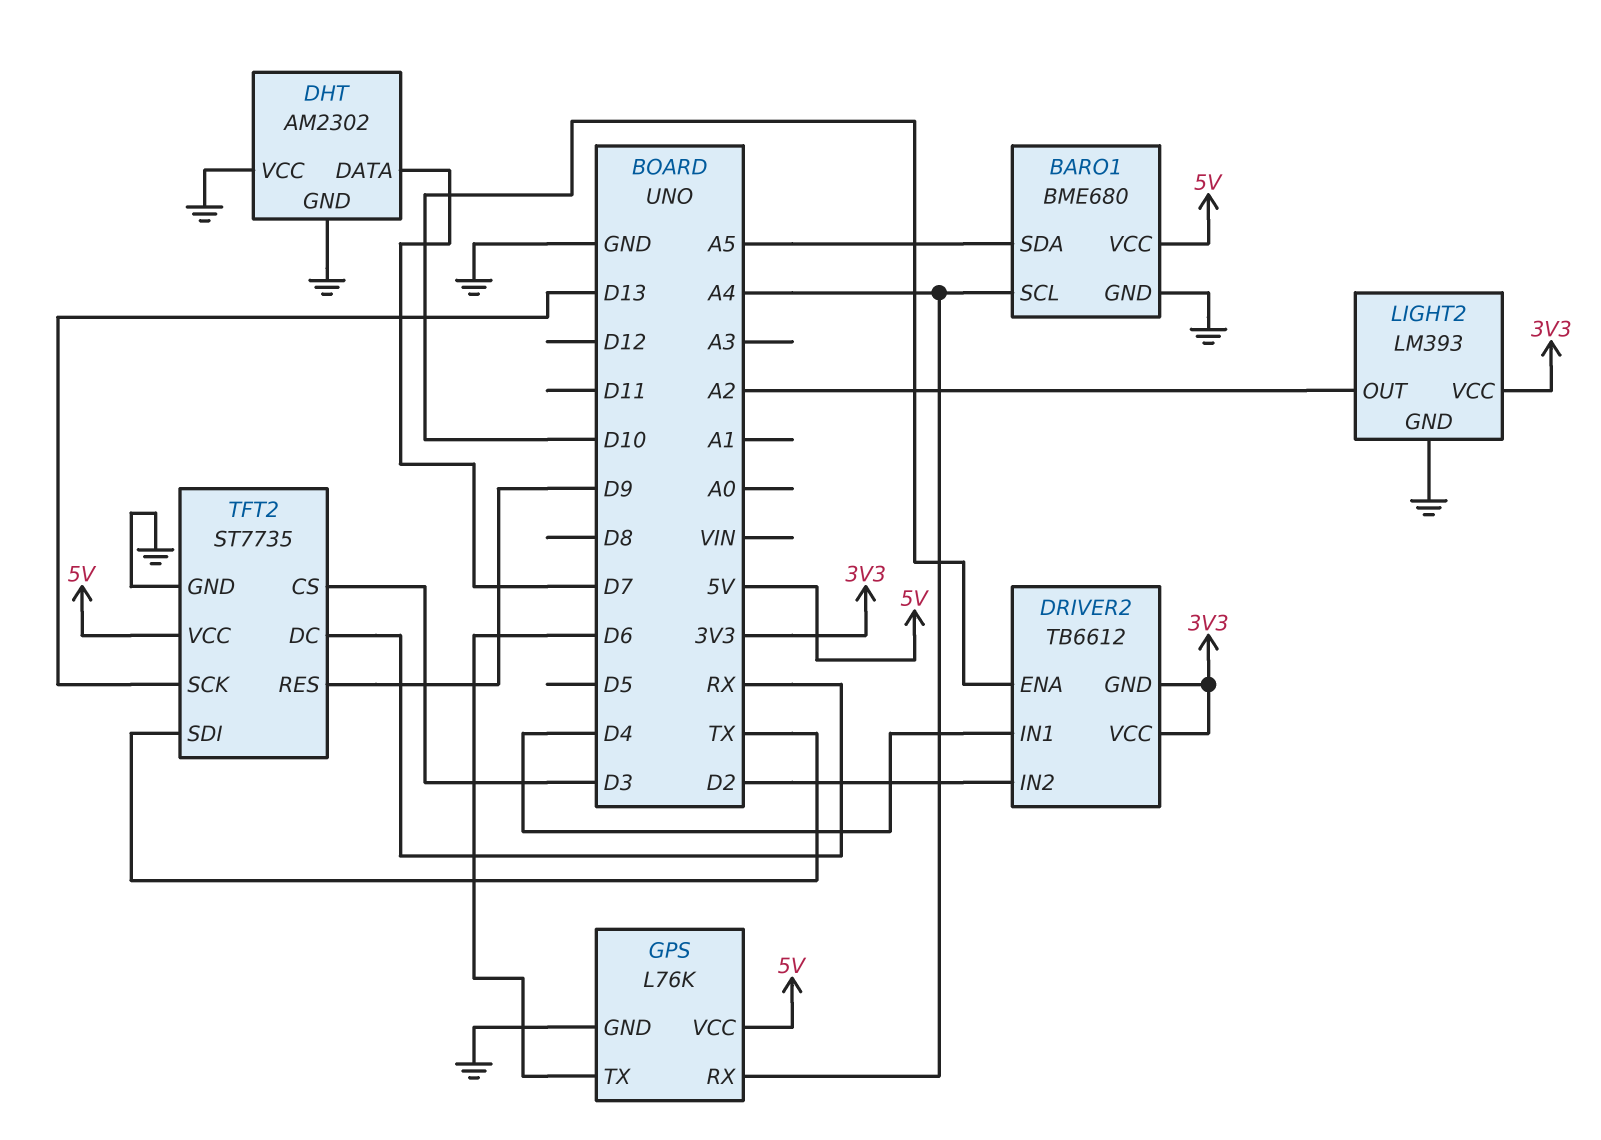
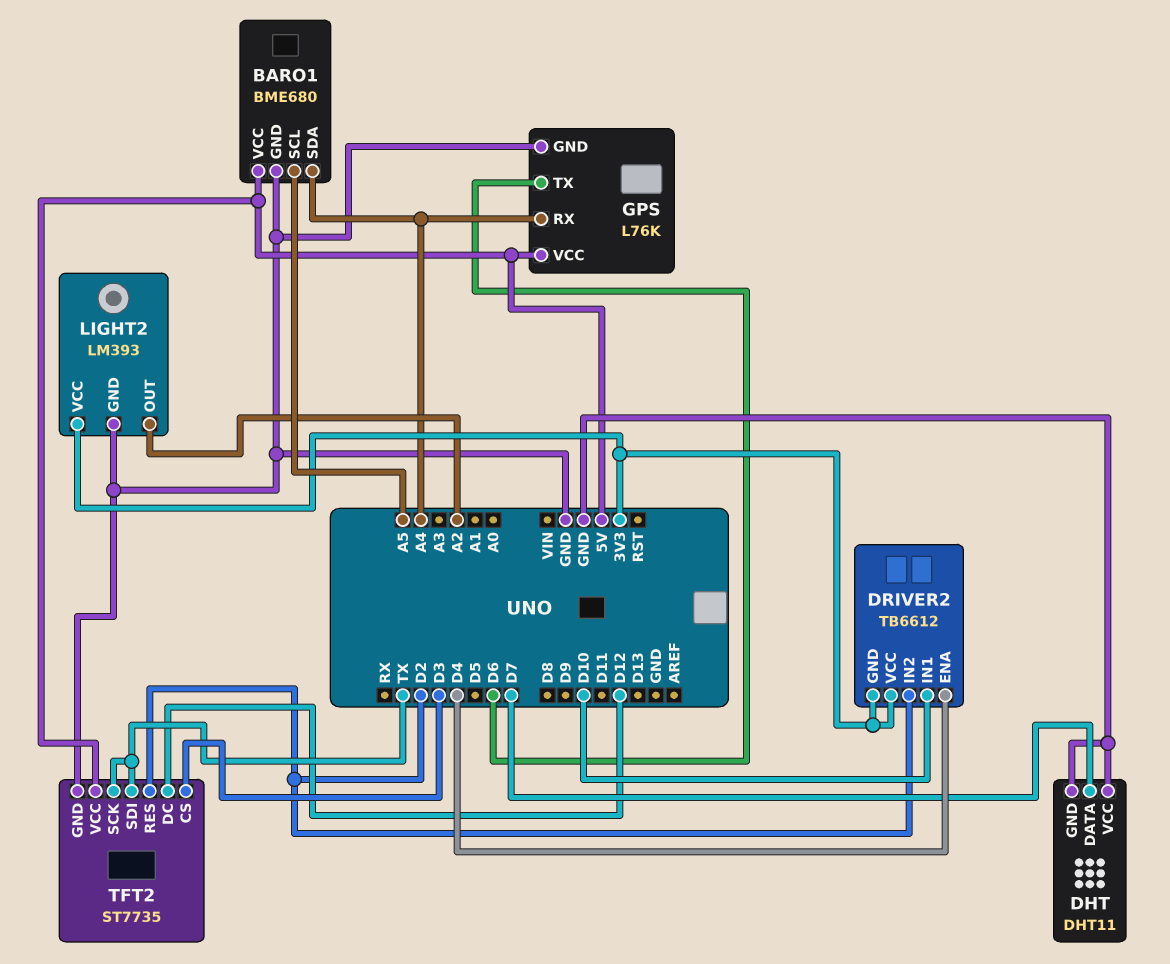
BARO1 pin SCL: A4 -> A5
BARO1 pin SDA: A5 -> A4
DHT: AM2302 -> DHT11
DRIVER2 pin ENA: D10 -> D4
DRIVER2 pin IN1: D4 -> D10
TFT2 pin DC: RX -> D12
TFT2 pin RES: D9 -> D2
TFT2 pin SCK: D13 -> TX

